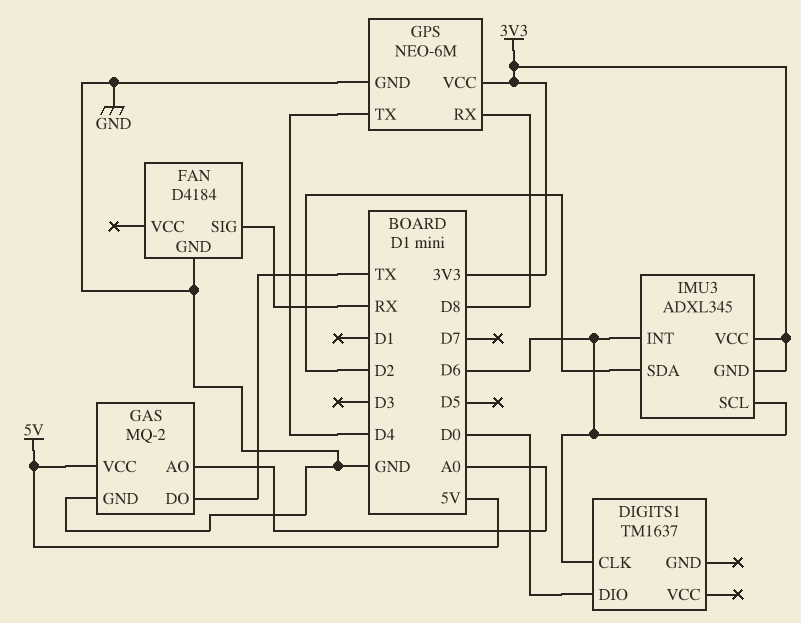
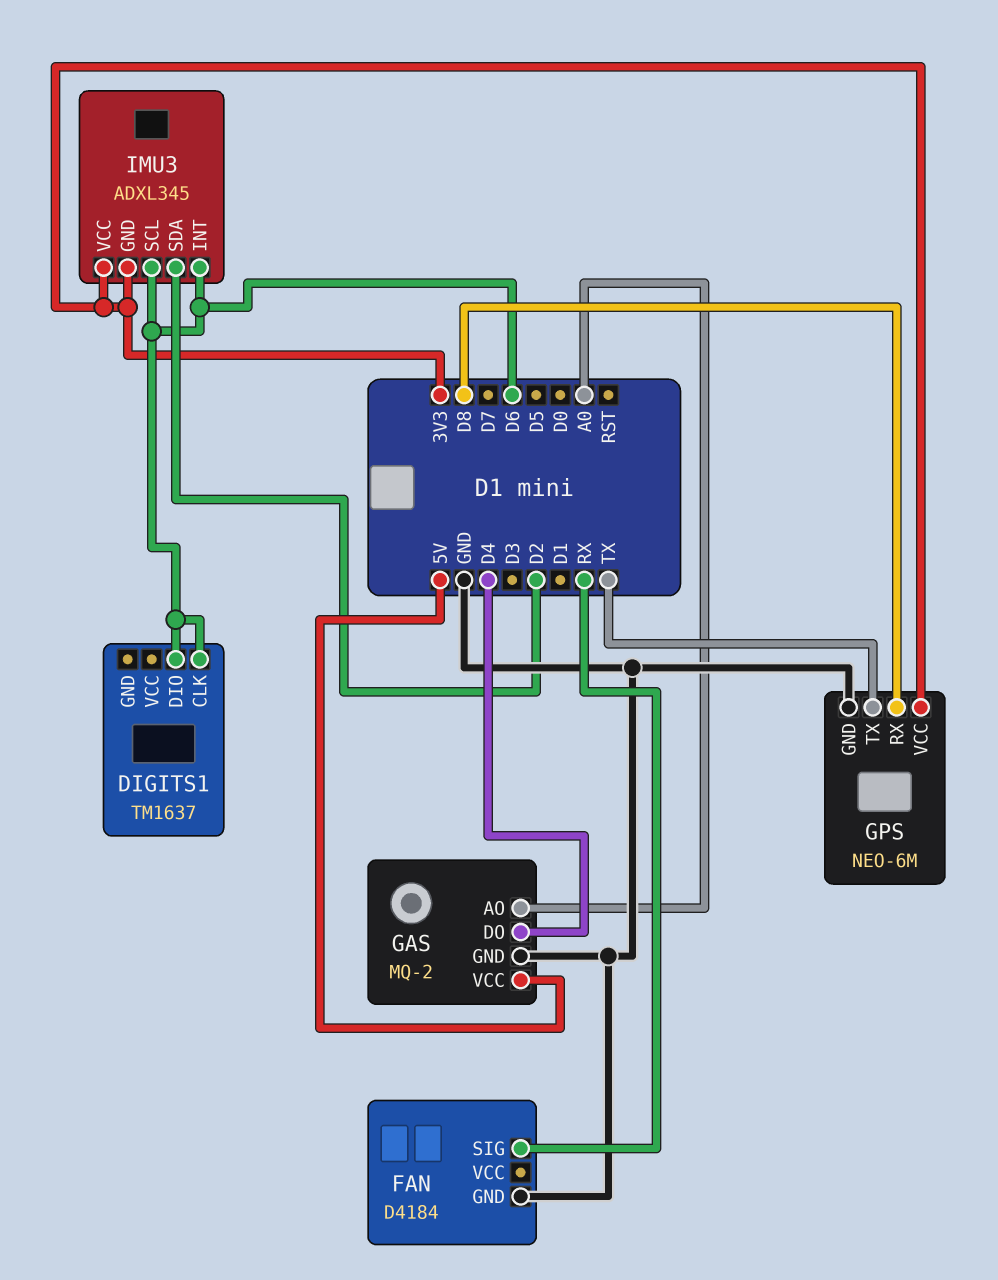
DIGITS1 pin DIO: D0 -> D6
GAS pin DO: TX -> D4
GPS pin TX: D4 -> TX

